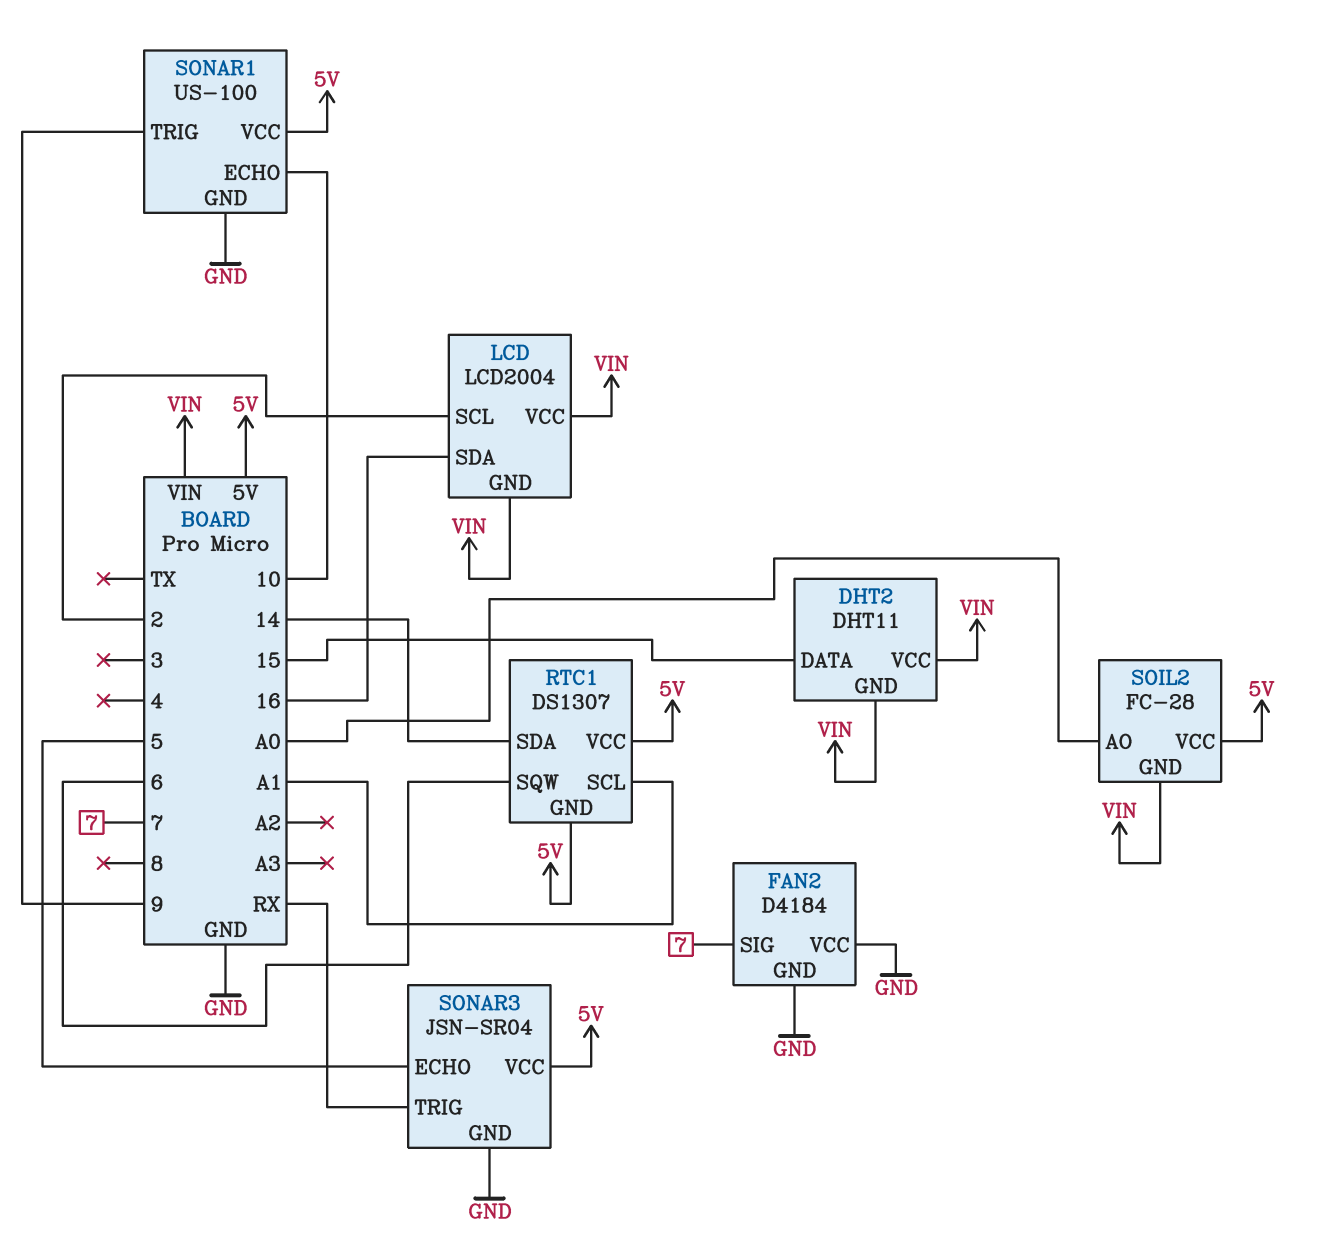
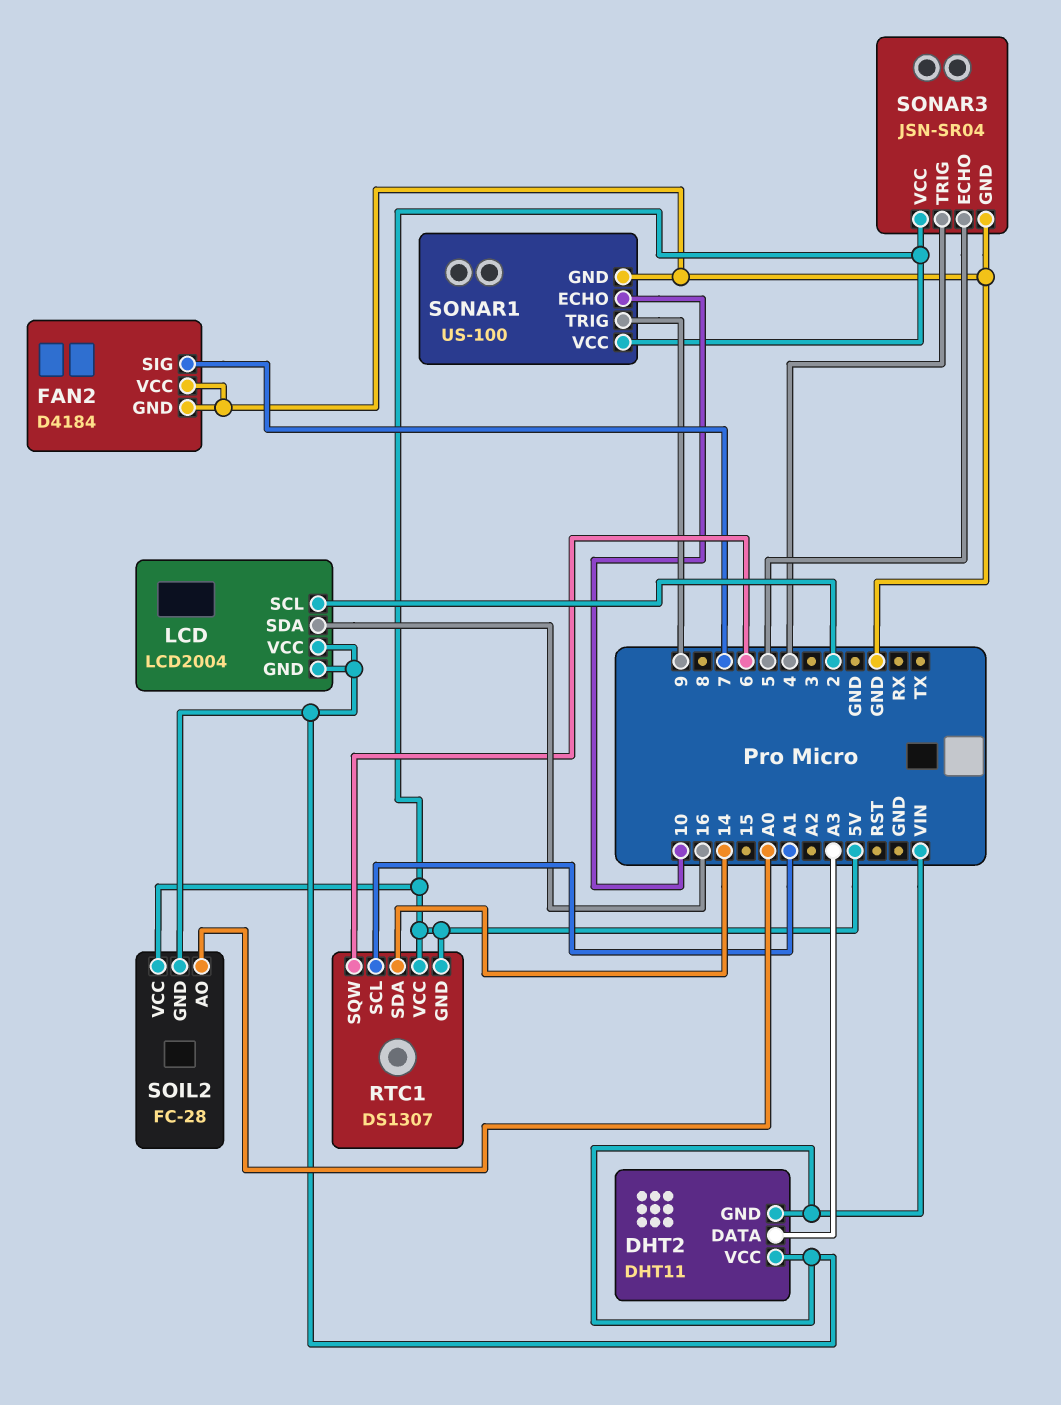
DHT2 pin DATA: 15 -> A3
SONAR3 pin TRIG: RX -> 4

